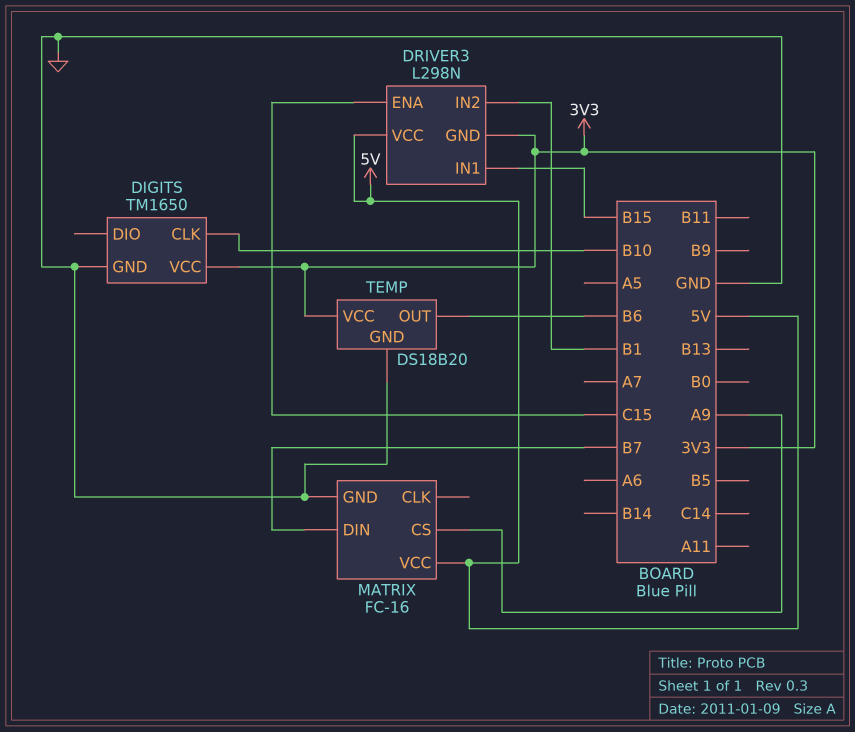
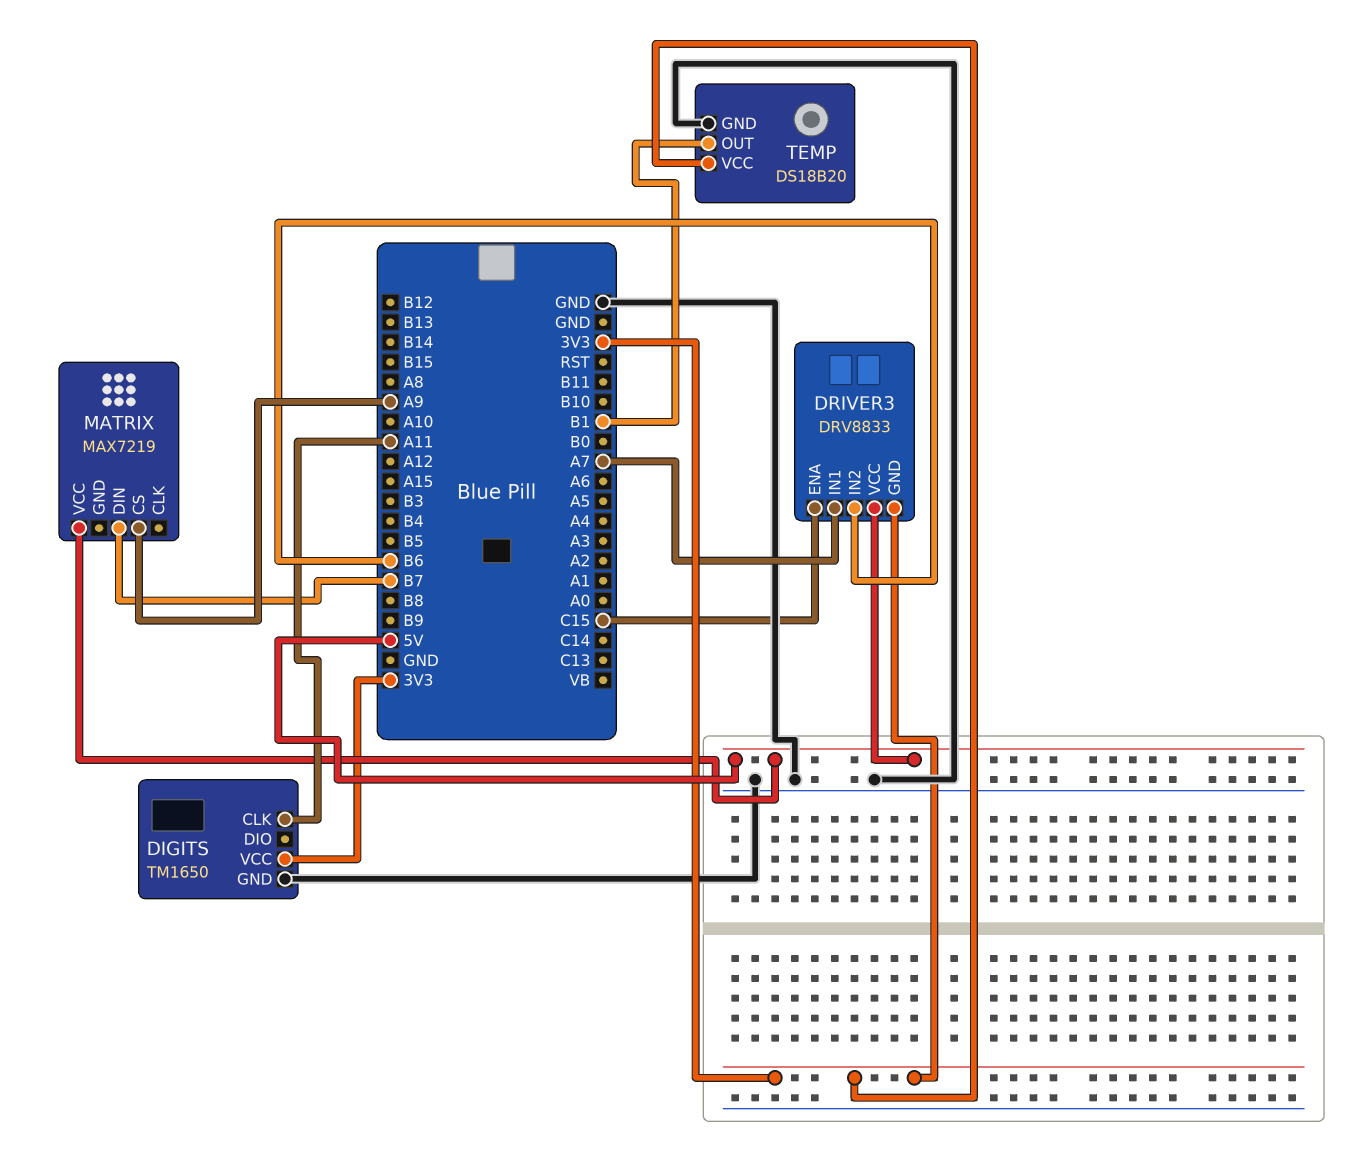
DIGITS pin CLK: B10 -> A11
DRIVER3: L298N -> DRV8833
DRIVER3 pin IN1: B15 -> A7
DRIVER3 pin IN2: B1 -> B6
MATRIX: FC-16 -> MAX7219
MATRIX pin GND: GND -> none
TEMP pin OUT: B6 -> B1

